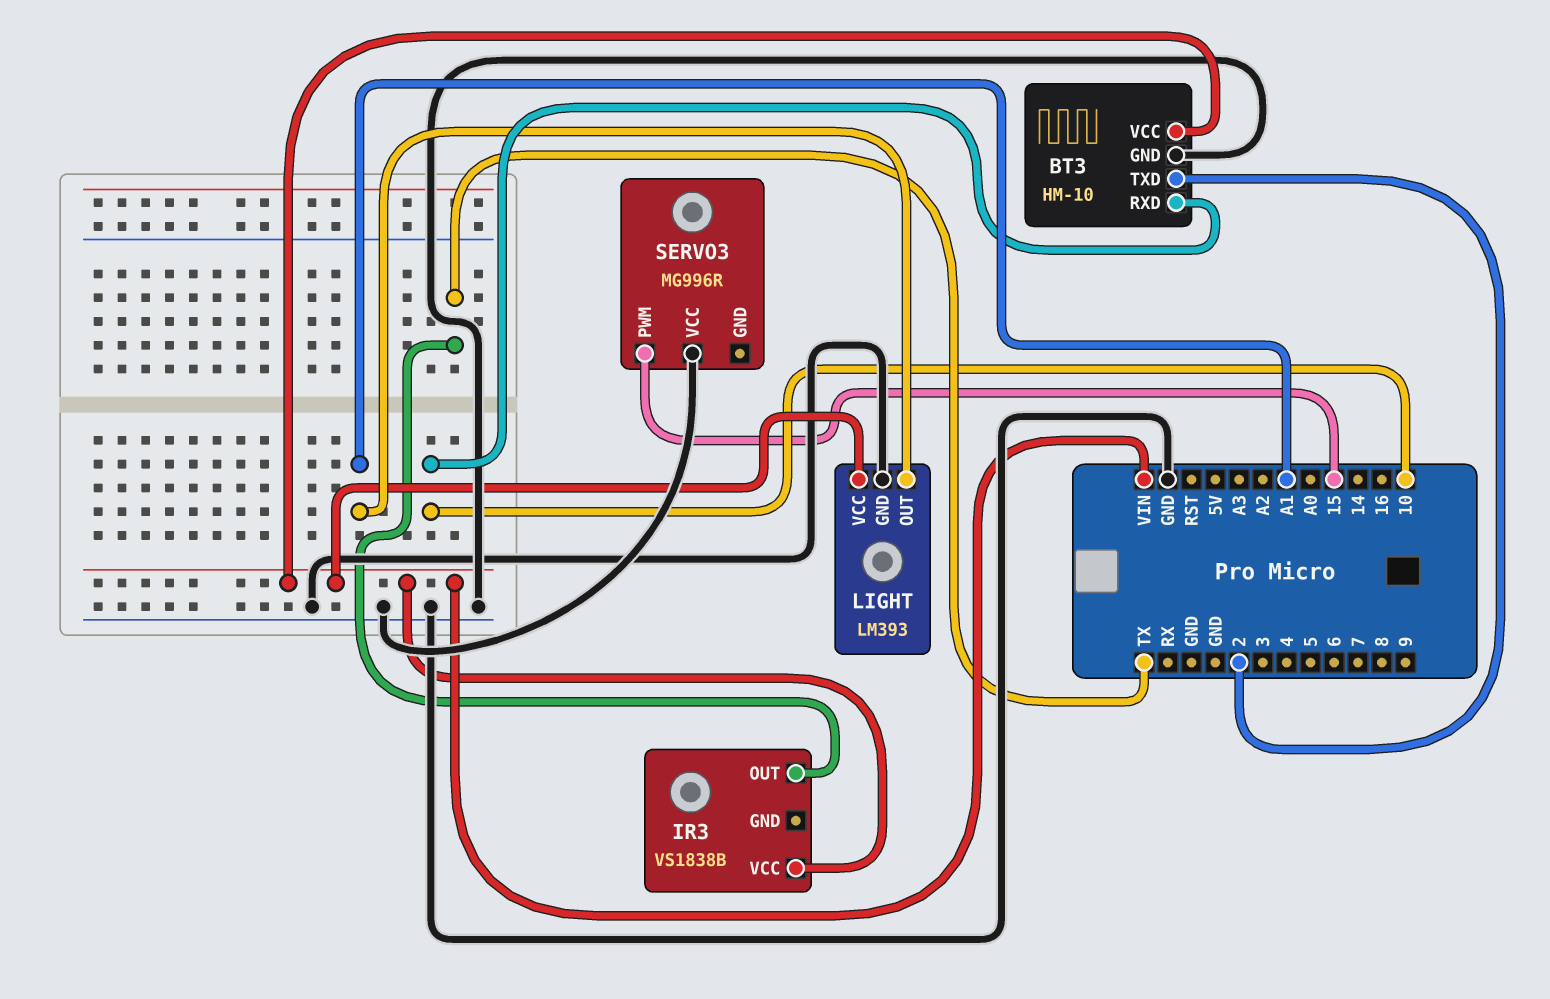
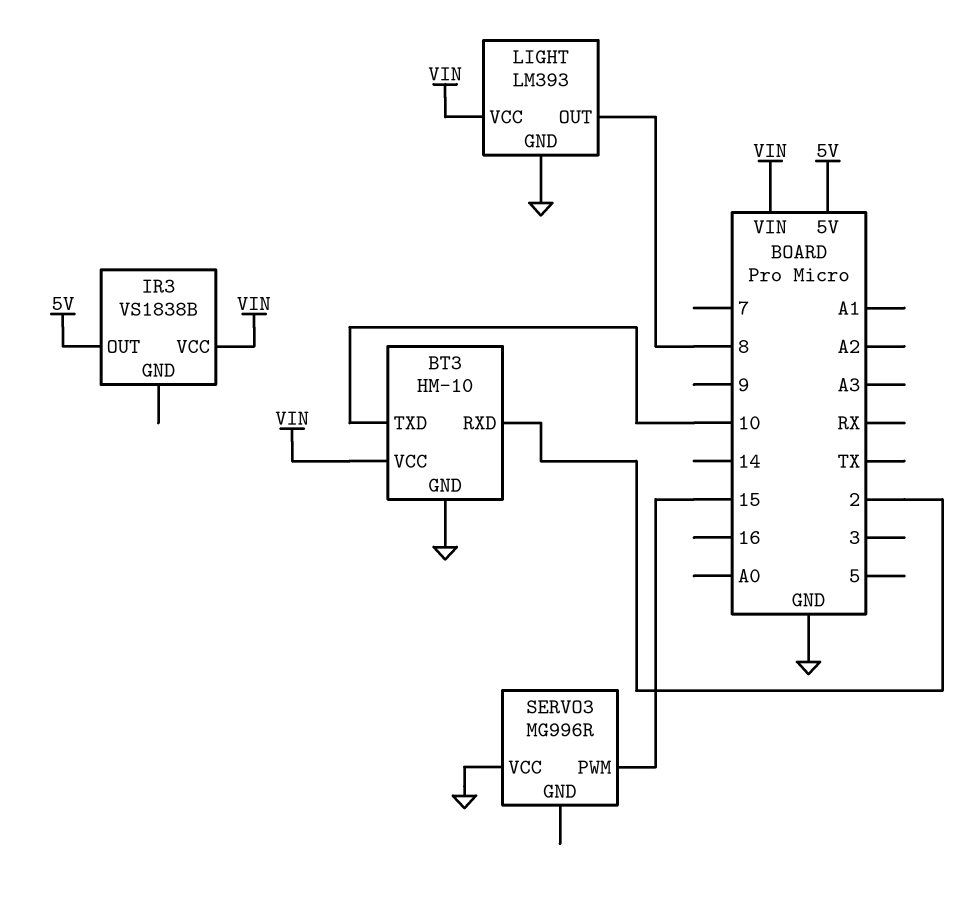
BT3 pin RXD: 10 -> 2
BT3 pin TXD: 2 -> 10
IR3 pin OUT: TX -> 5V
LIGHT pin OUT: A1 -> 8

